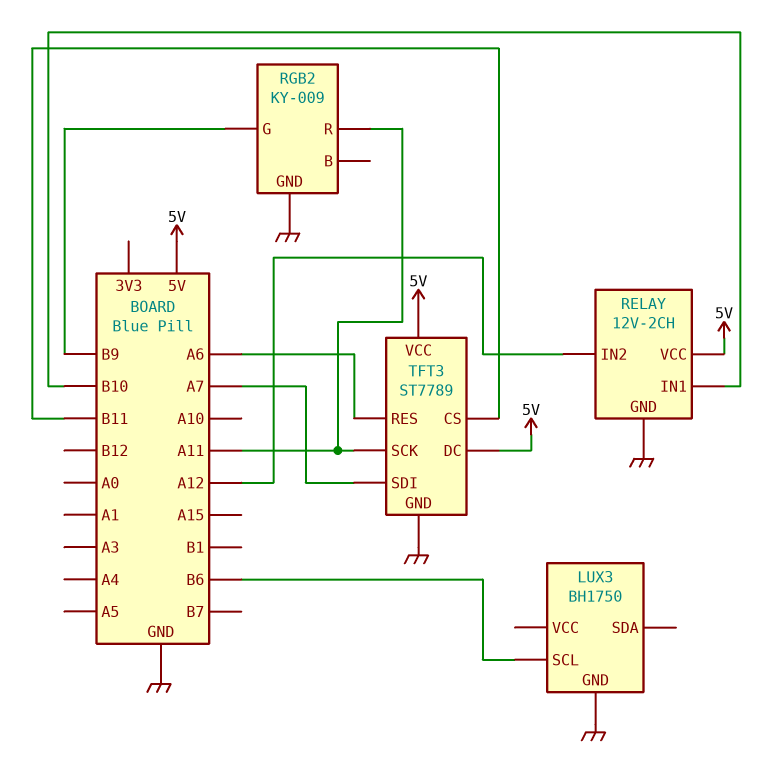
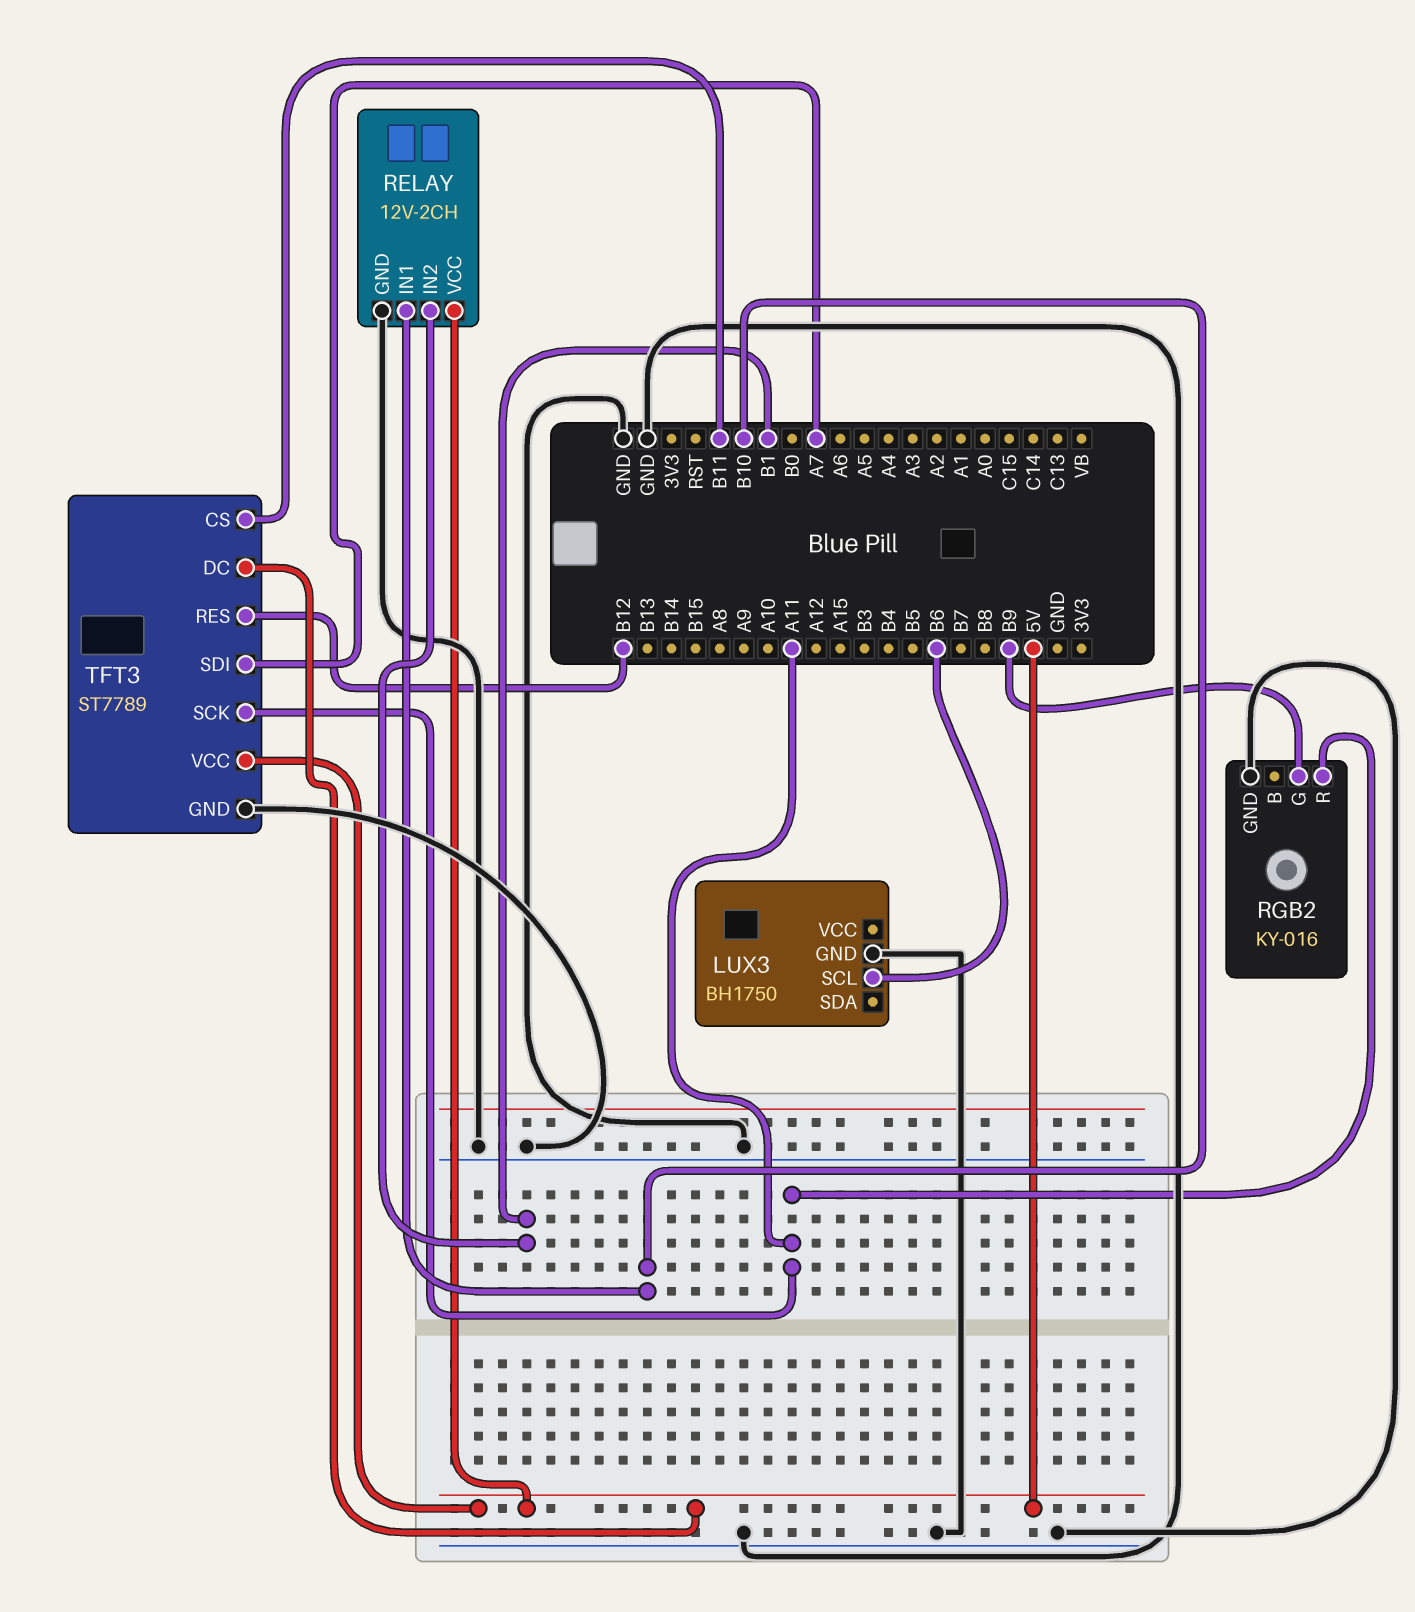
RELAY pin IN2: A12 -> B1
RGB2: KY-009 -> KY-016
TFT3 pin RES: A6 -> B12

